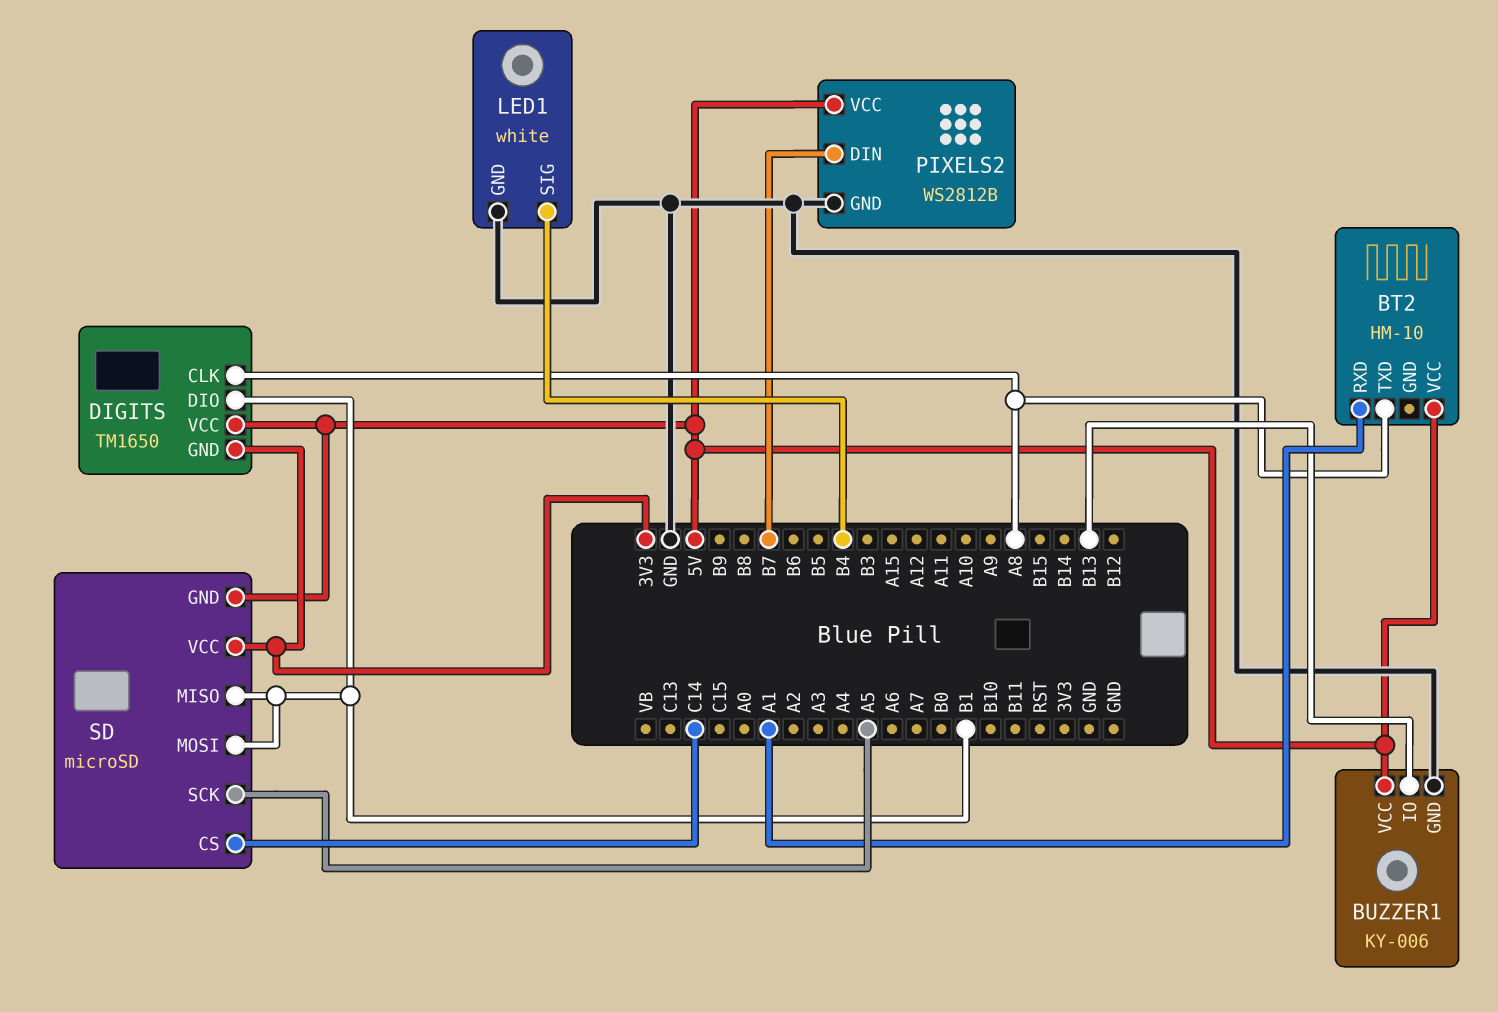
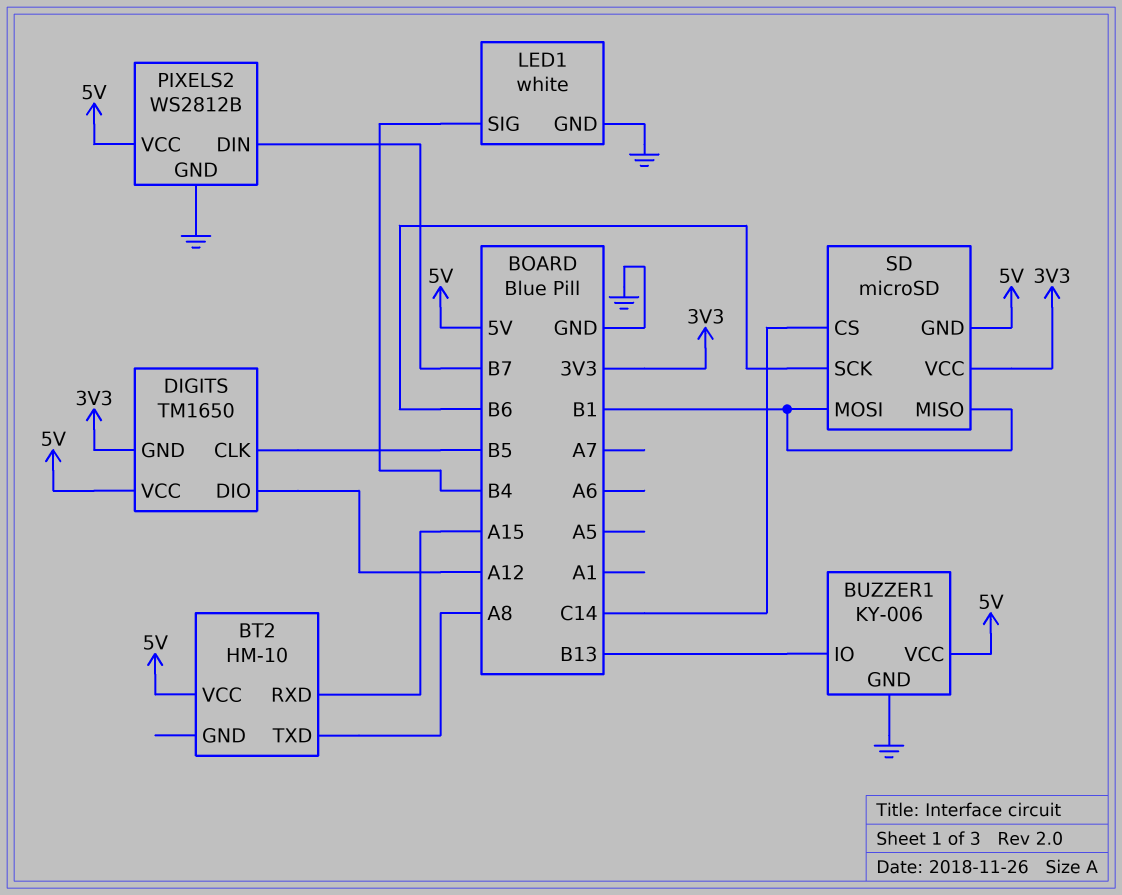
BT2 pin RXD: A1 -> A15
DIGITS pin CLK: A8 -> B5
DIGITS pin DIO: B1 -> A12
SD pin SCK: A5 -> B6

